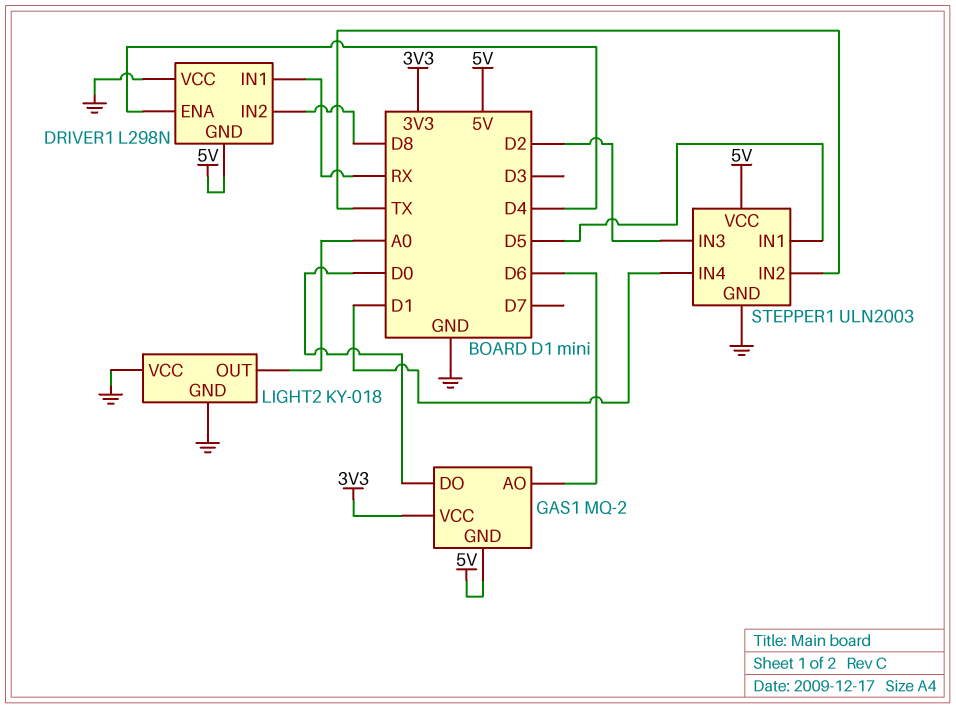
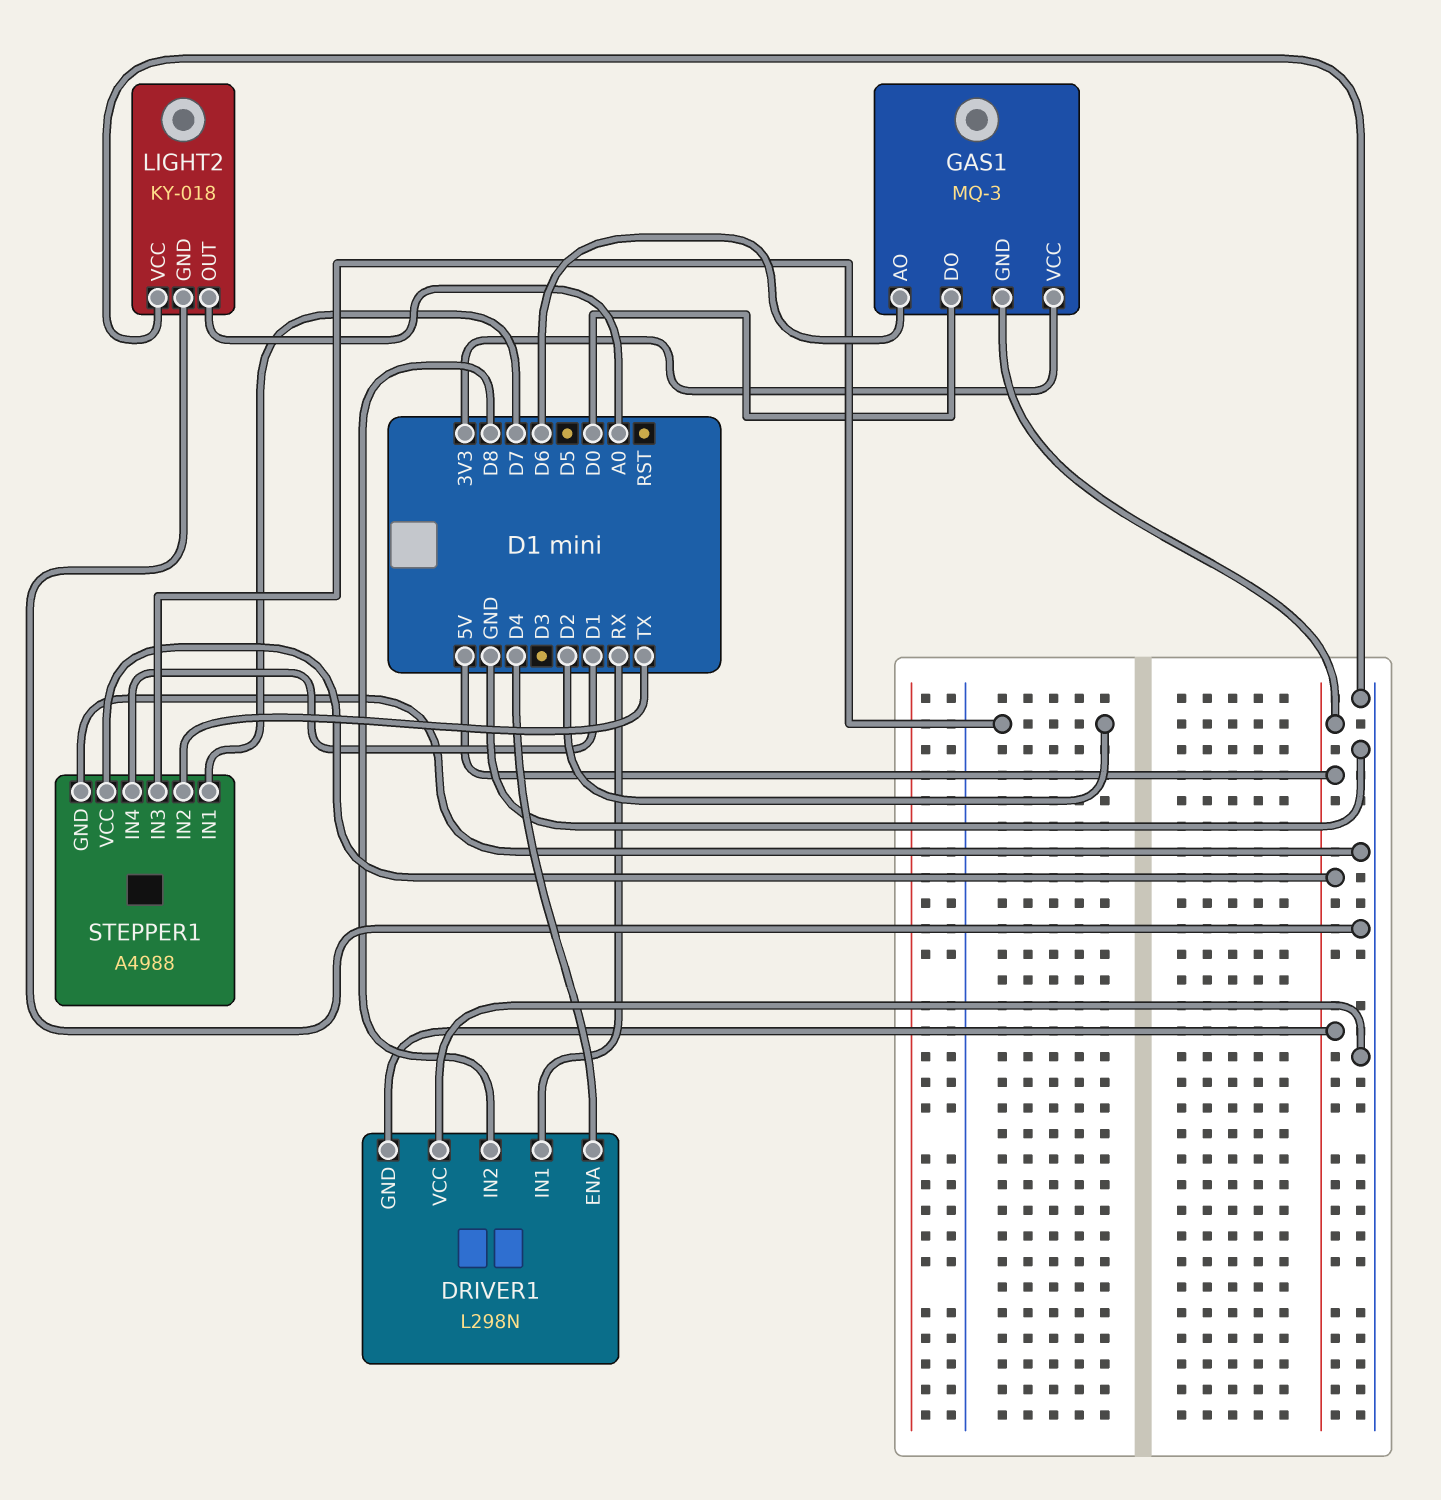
GAS1: MQ-2 -> MQ-3
STEPPER1: ULN2003 -> A4988
STEPPER1 pin IN1: D5 -> D7

